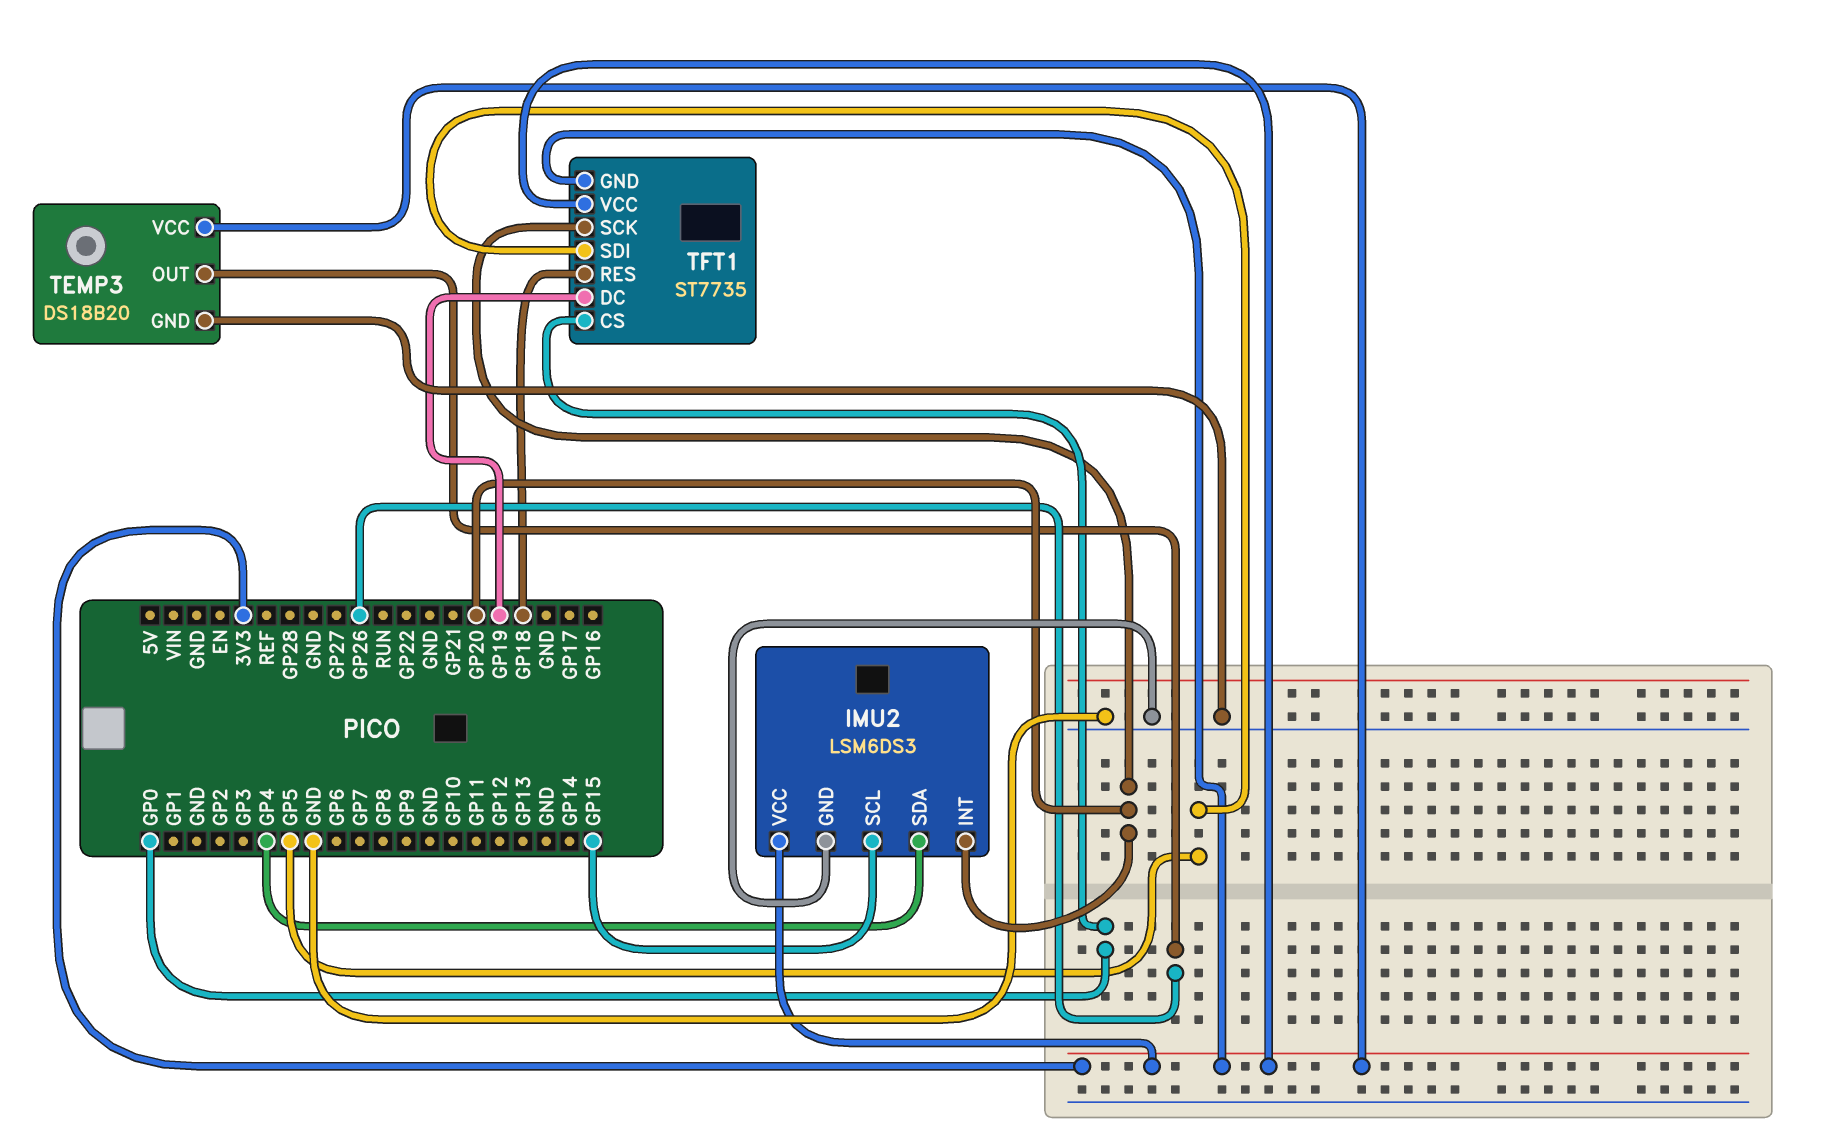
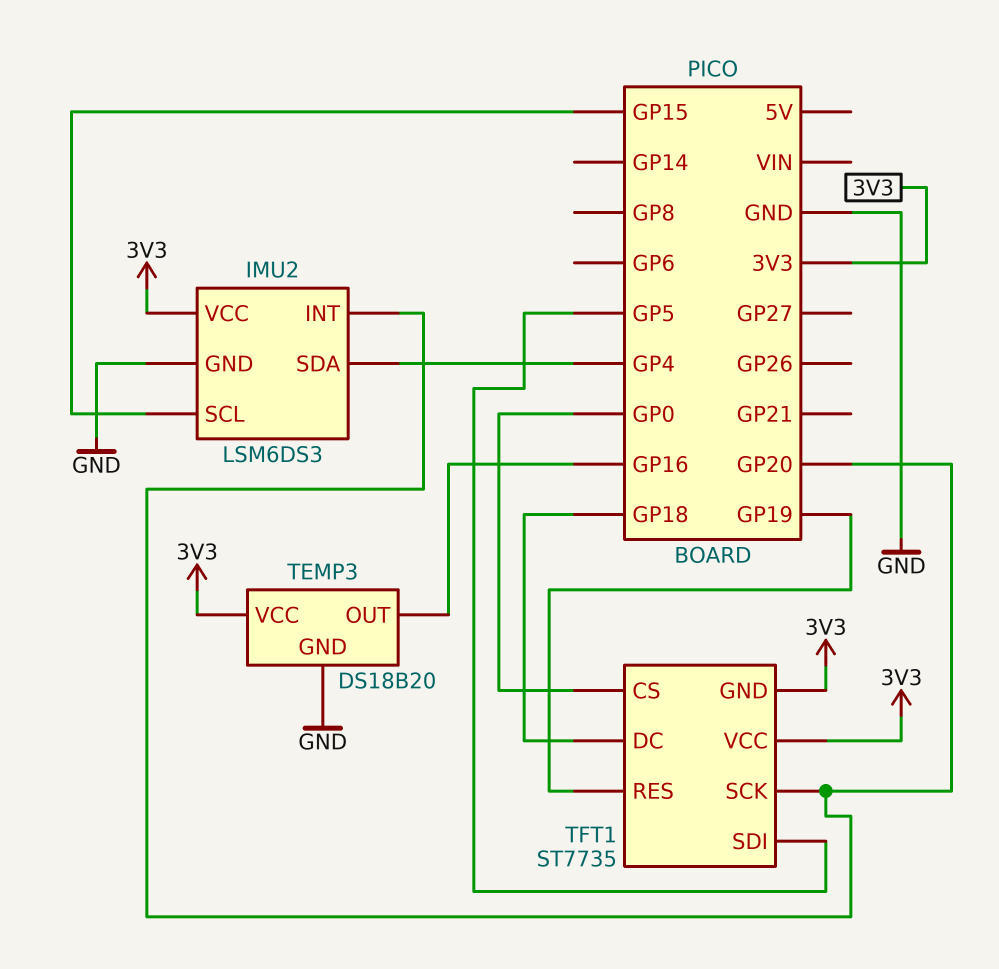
TEMP3 pin OUT: GP26 -> GP16
TFT1 pin DC: GP19 -> GP18
TFT1 pin RES: GP18 -> GP19

